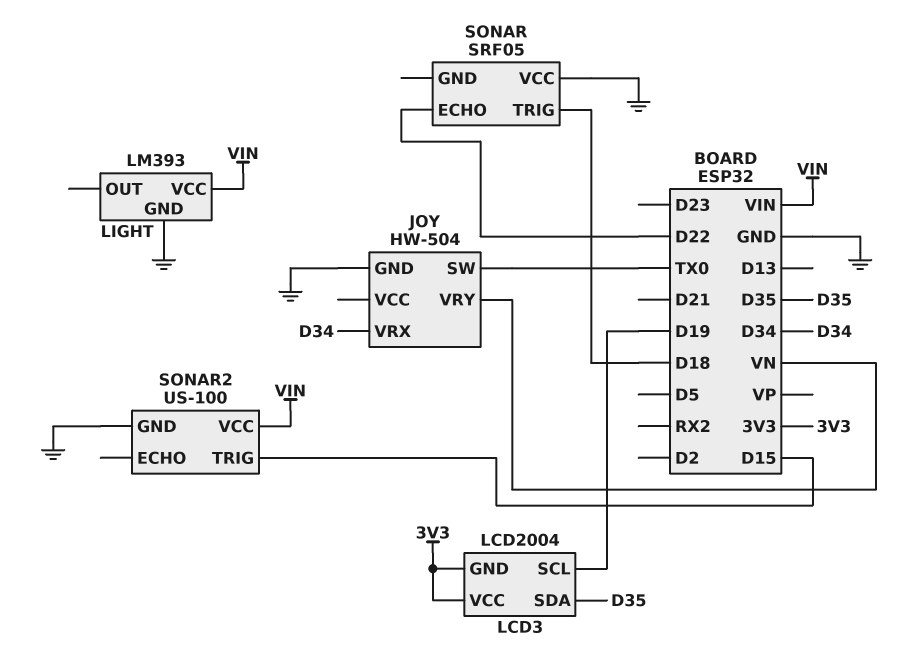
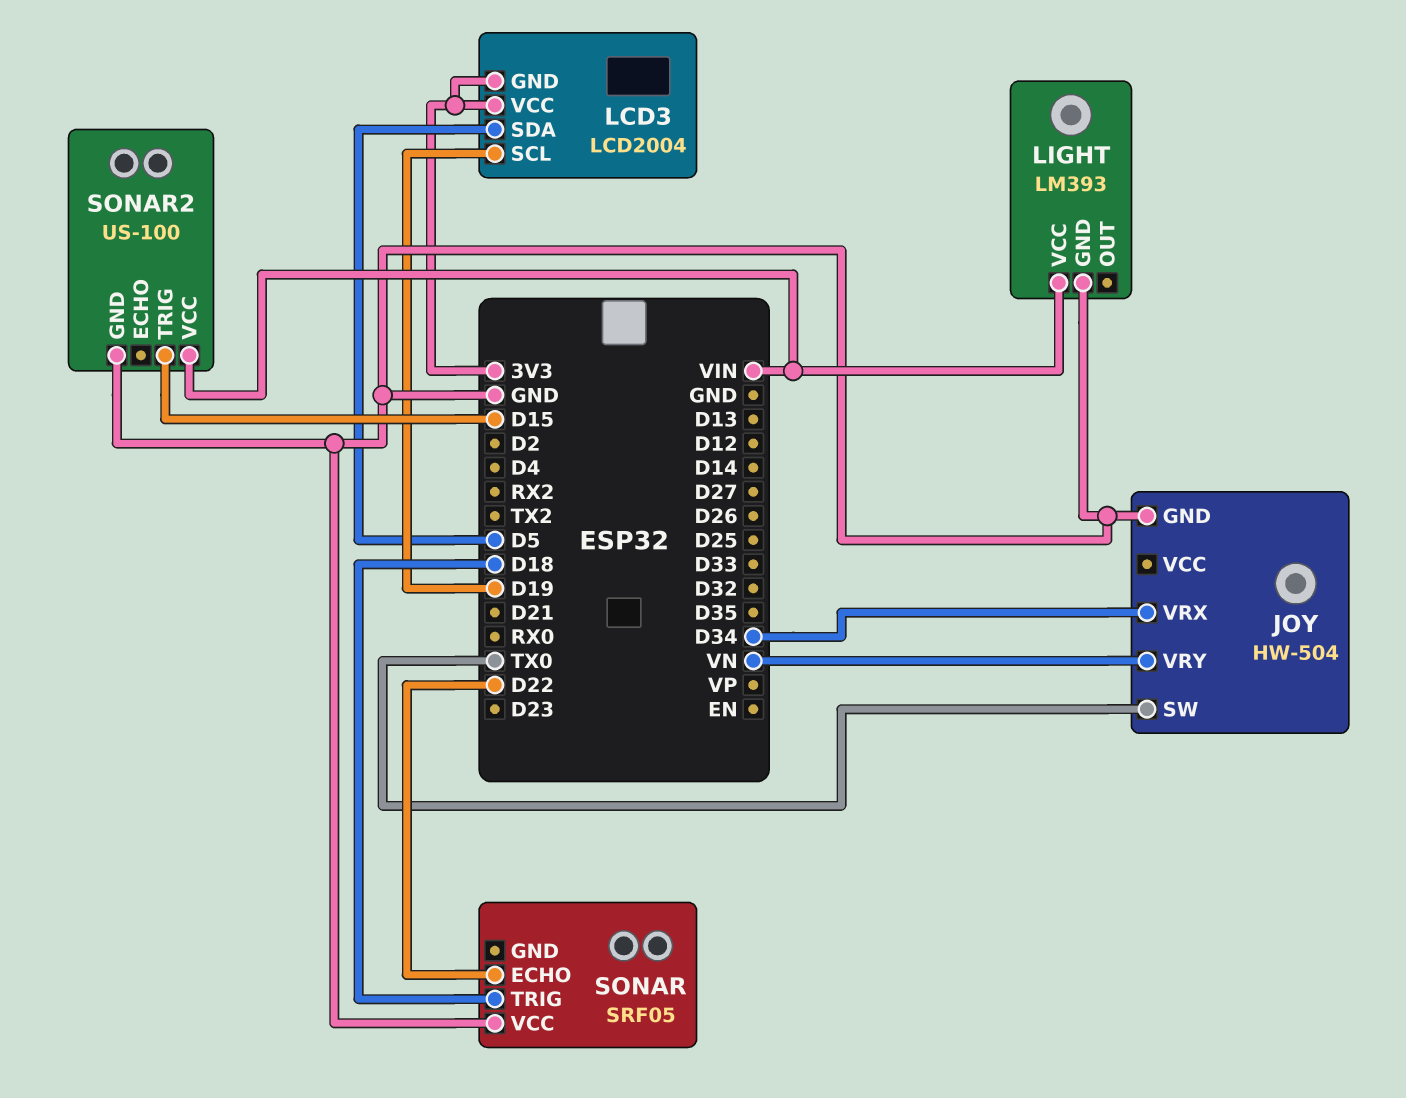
LCD3 pin SDA: D35 -> D5

